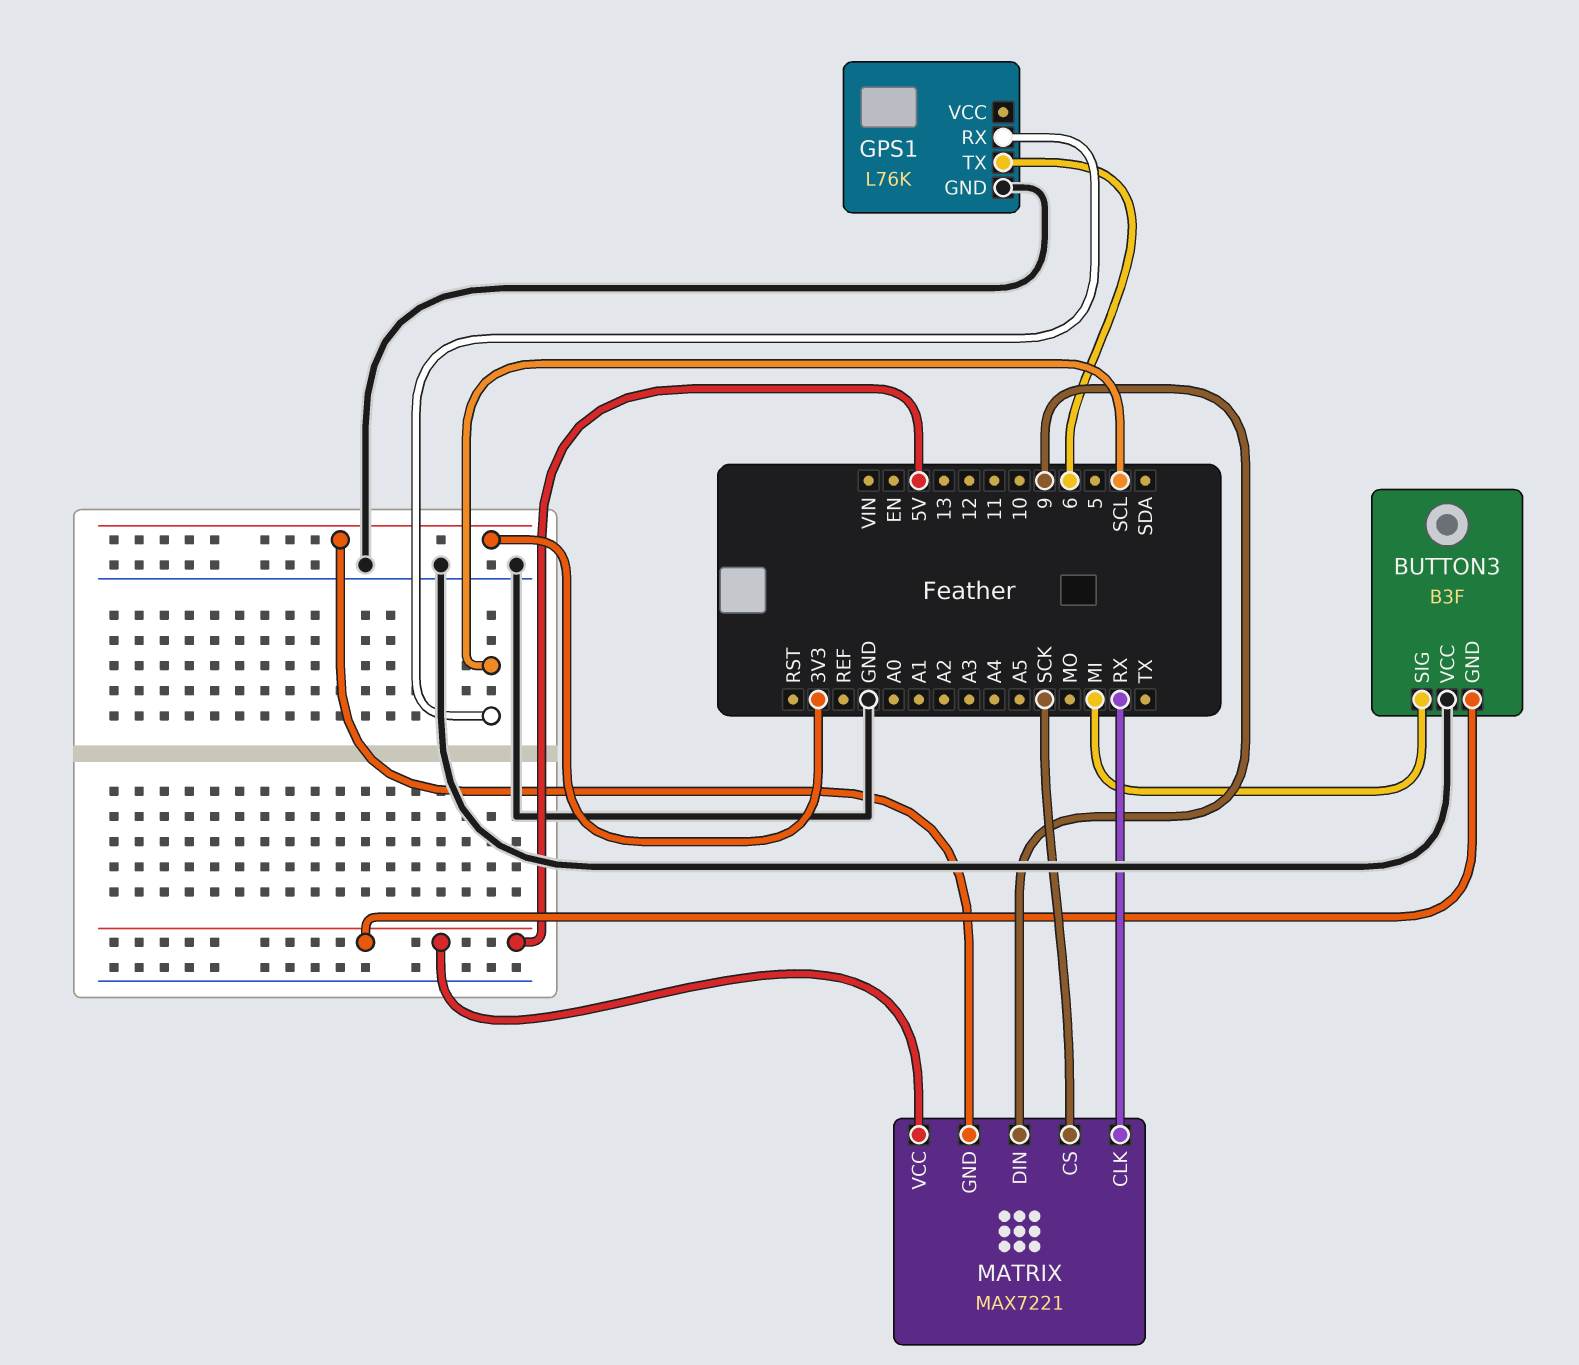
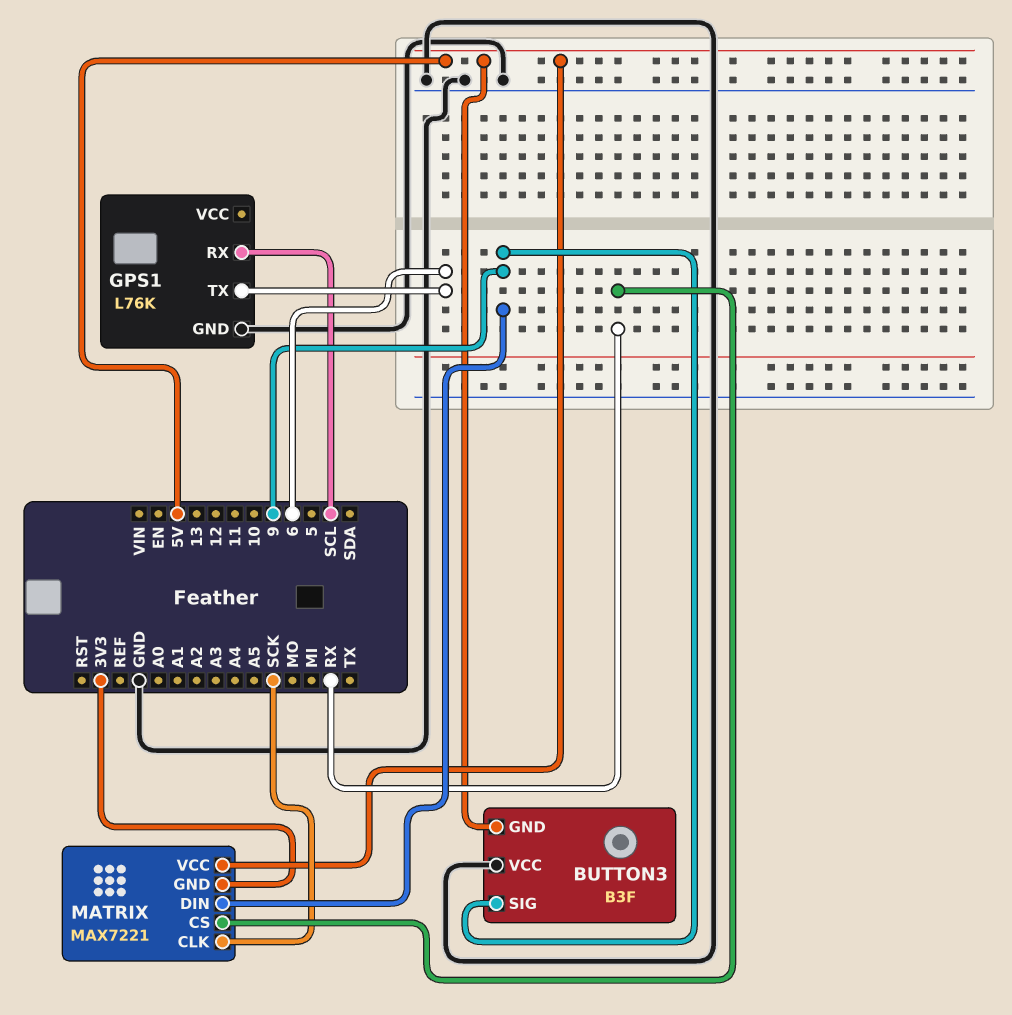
BUTTON3 pin SIG: MI -> 9
MATRIX pin CLK: RX -> SCK
MATRIX pin CS: SCK -> RX

